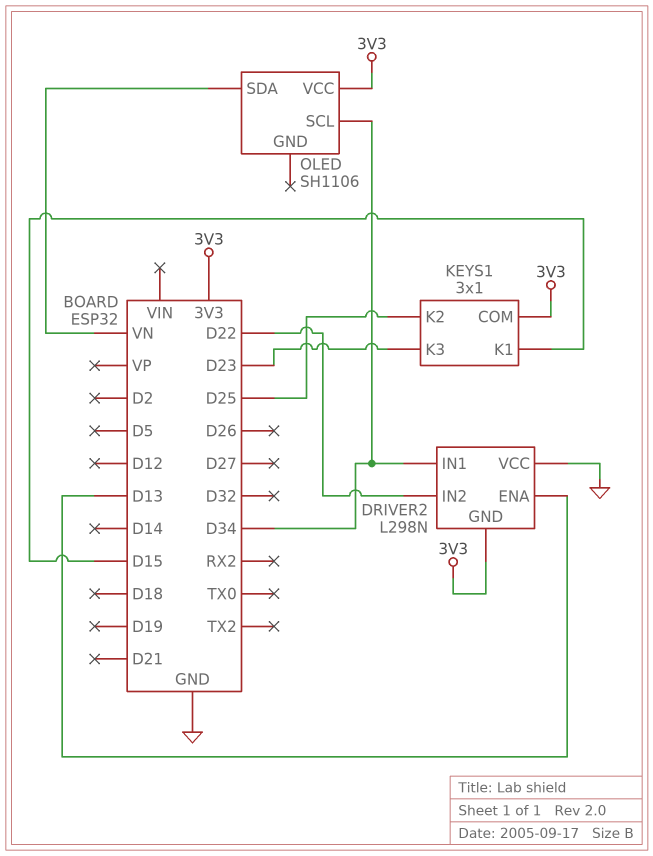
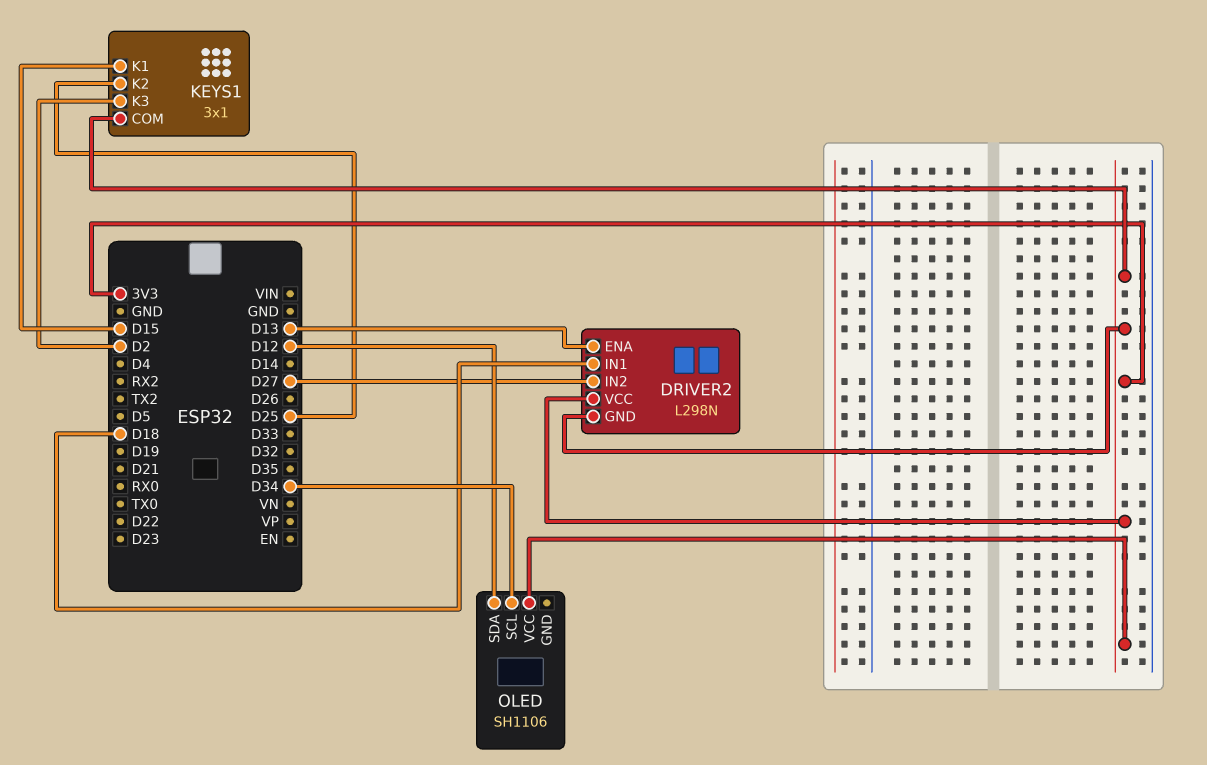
DRIVER2 pin IN1: D34 -> D18
DRIVER2 pin IN2: D22 -> D27
DRIVER2 pin VCC: GND -> 3V3
KEYS1 pin K3: D23 -> D2
OLED pin SDA: VN -> D12

